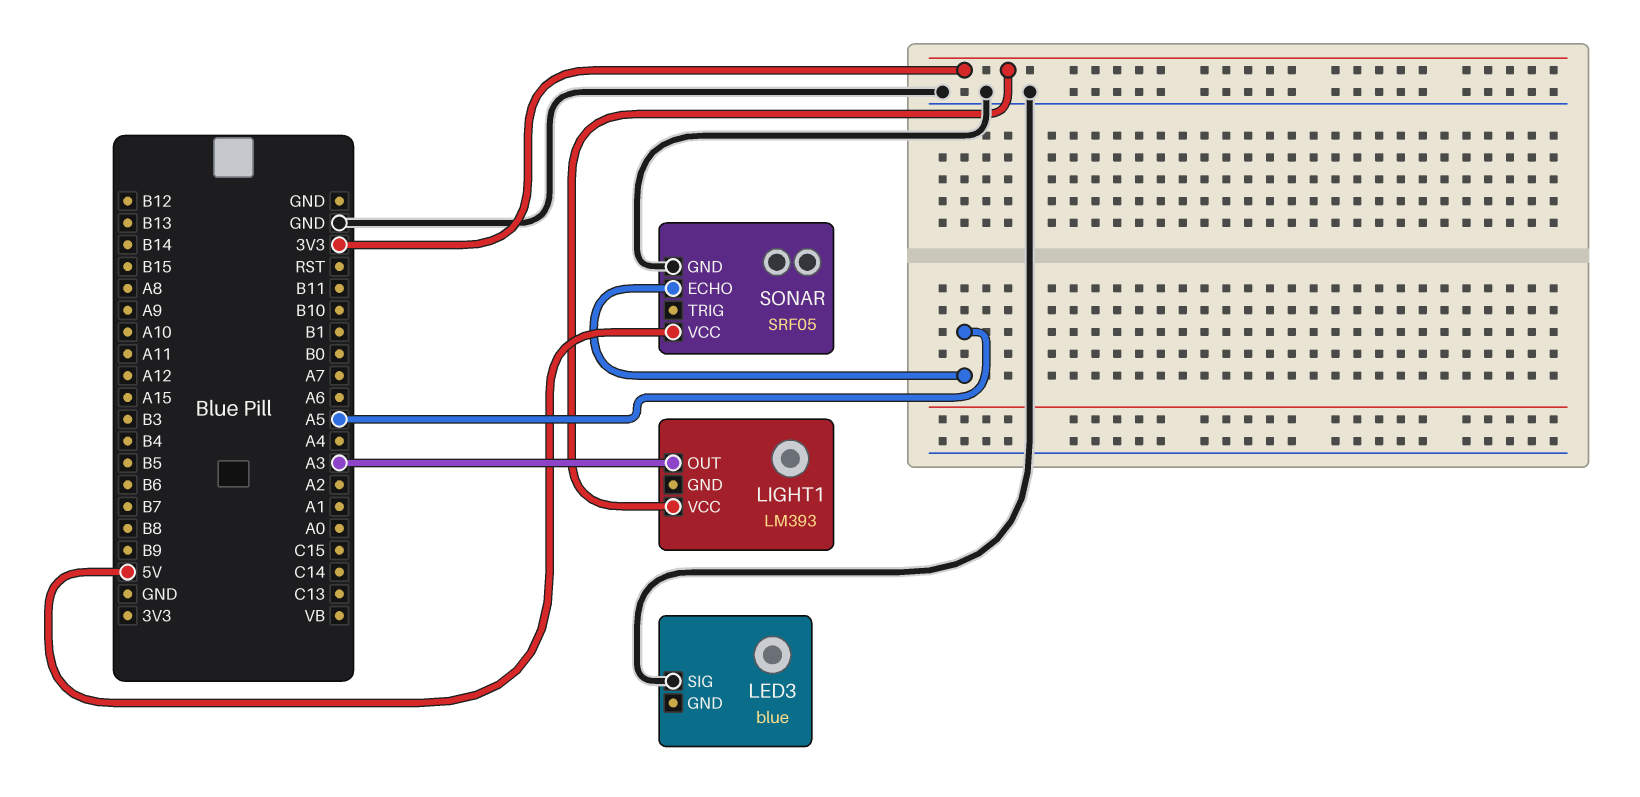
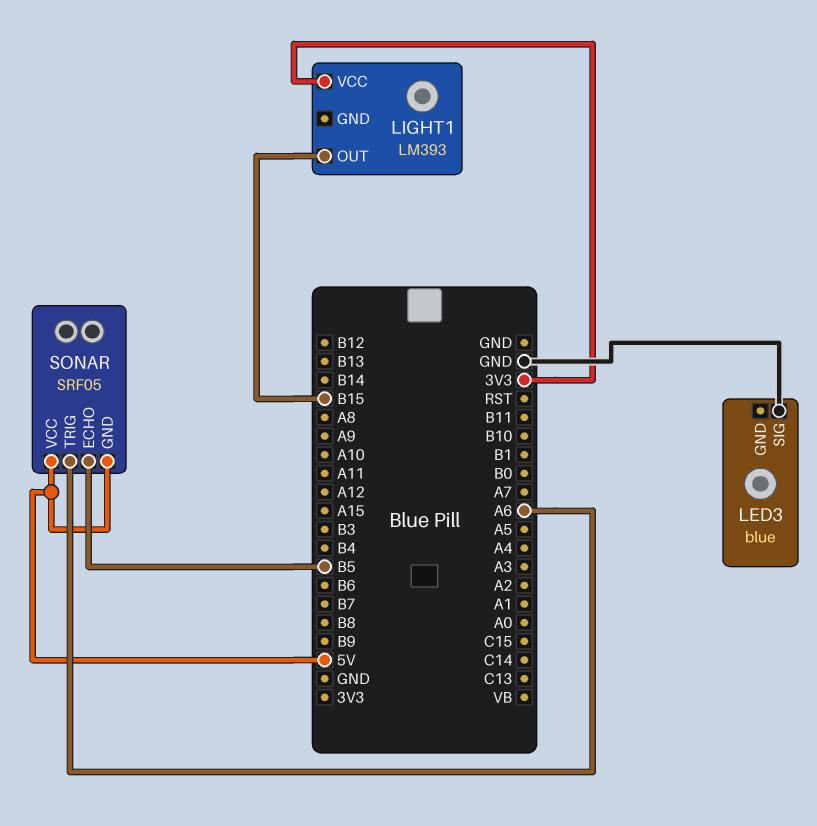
LIGHT1 pin OUT: A3 -> B15
SONAR pin ECHO: A5 -> B5
SONAR pin GND: GND -> 5V
SONAR pin TRIG: none -> A6

